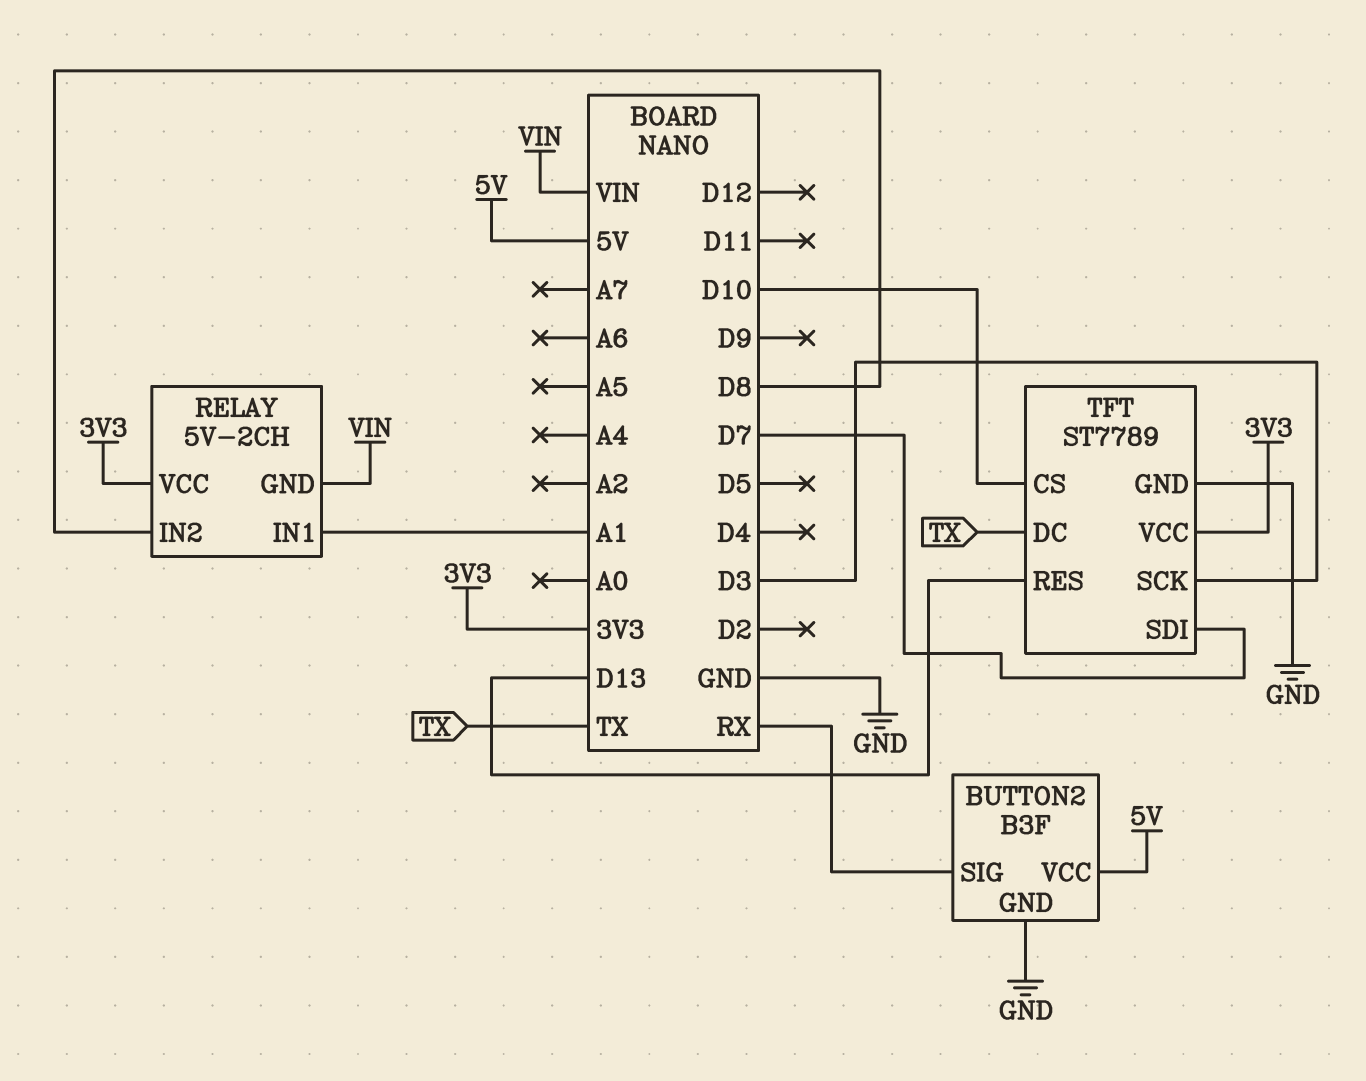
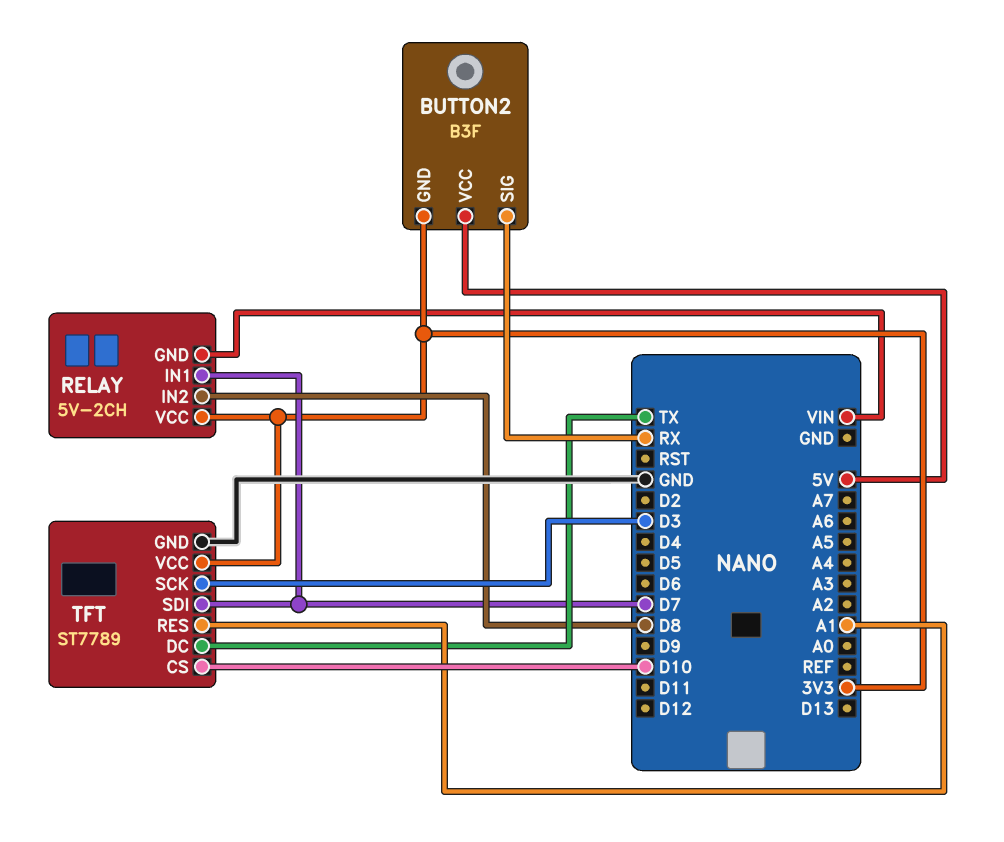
BUTTON2 pin GND: GND -> 3V3
RELAY pin IN1: A1 -> D7
TFT pin RES: D13 -> A1

